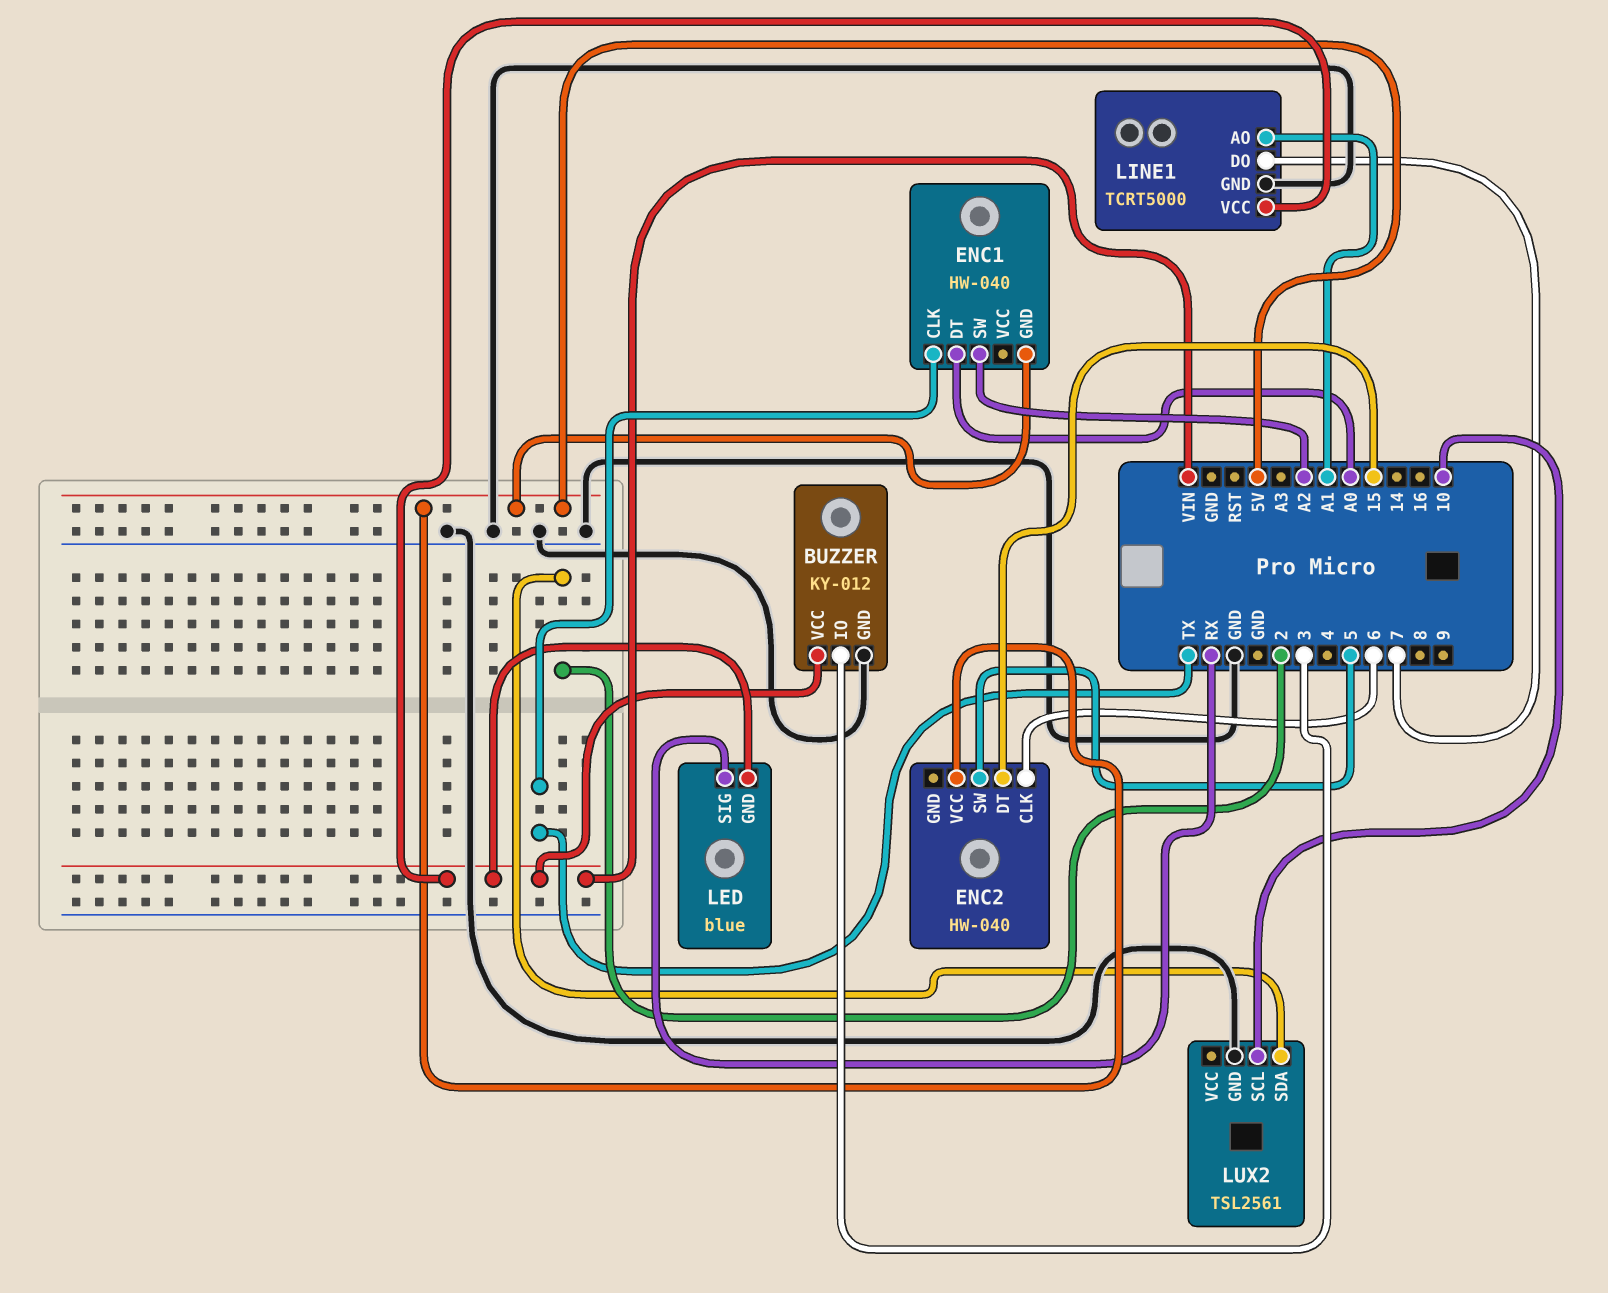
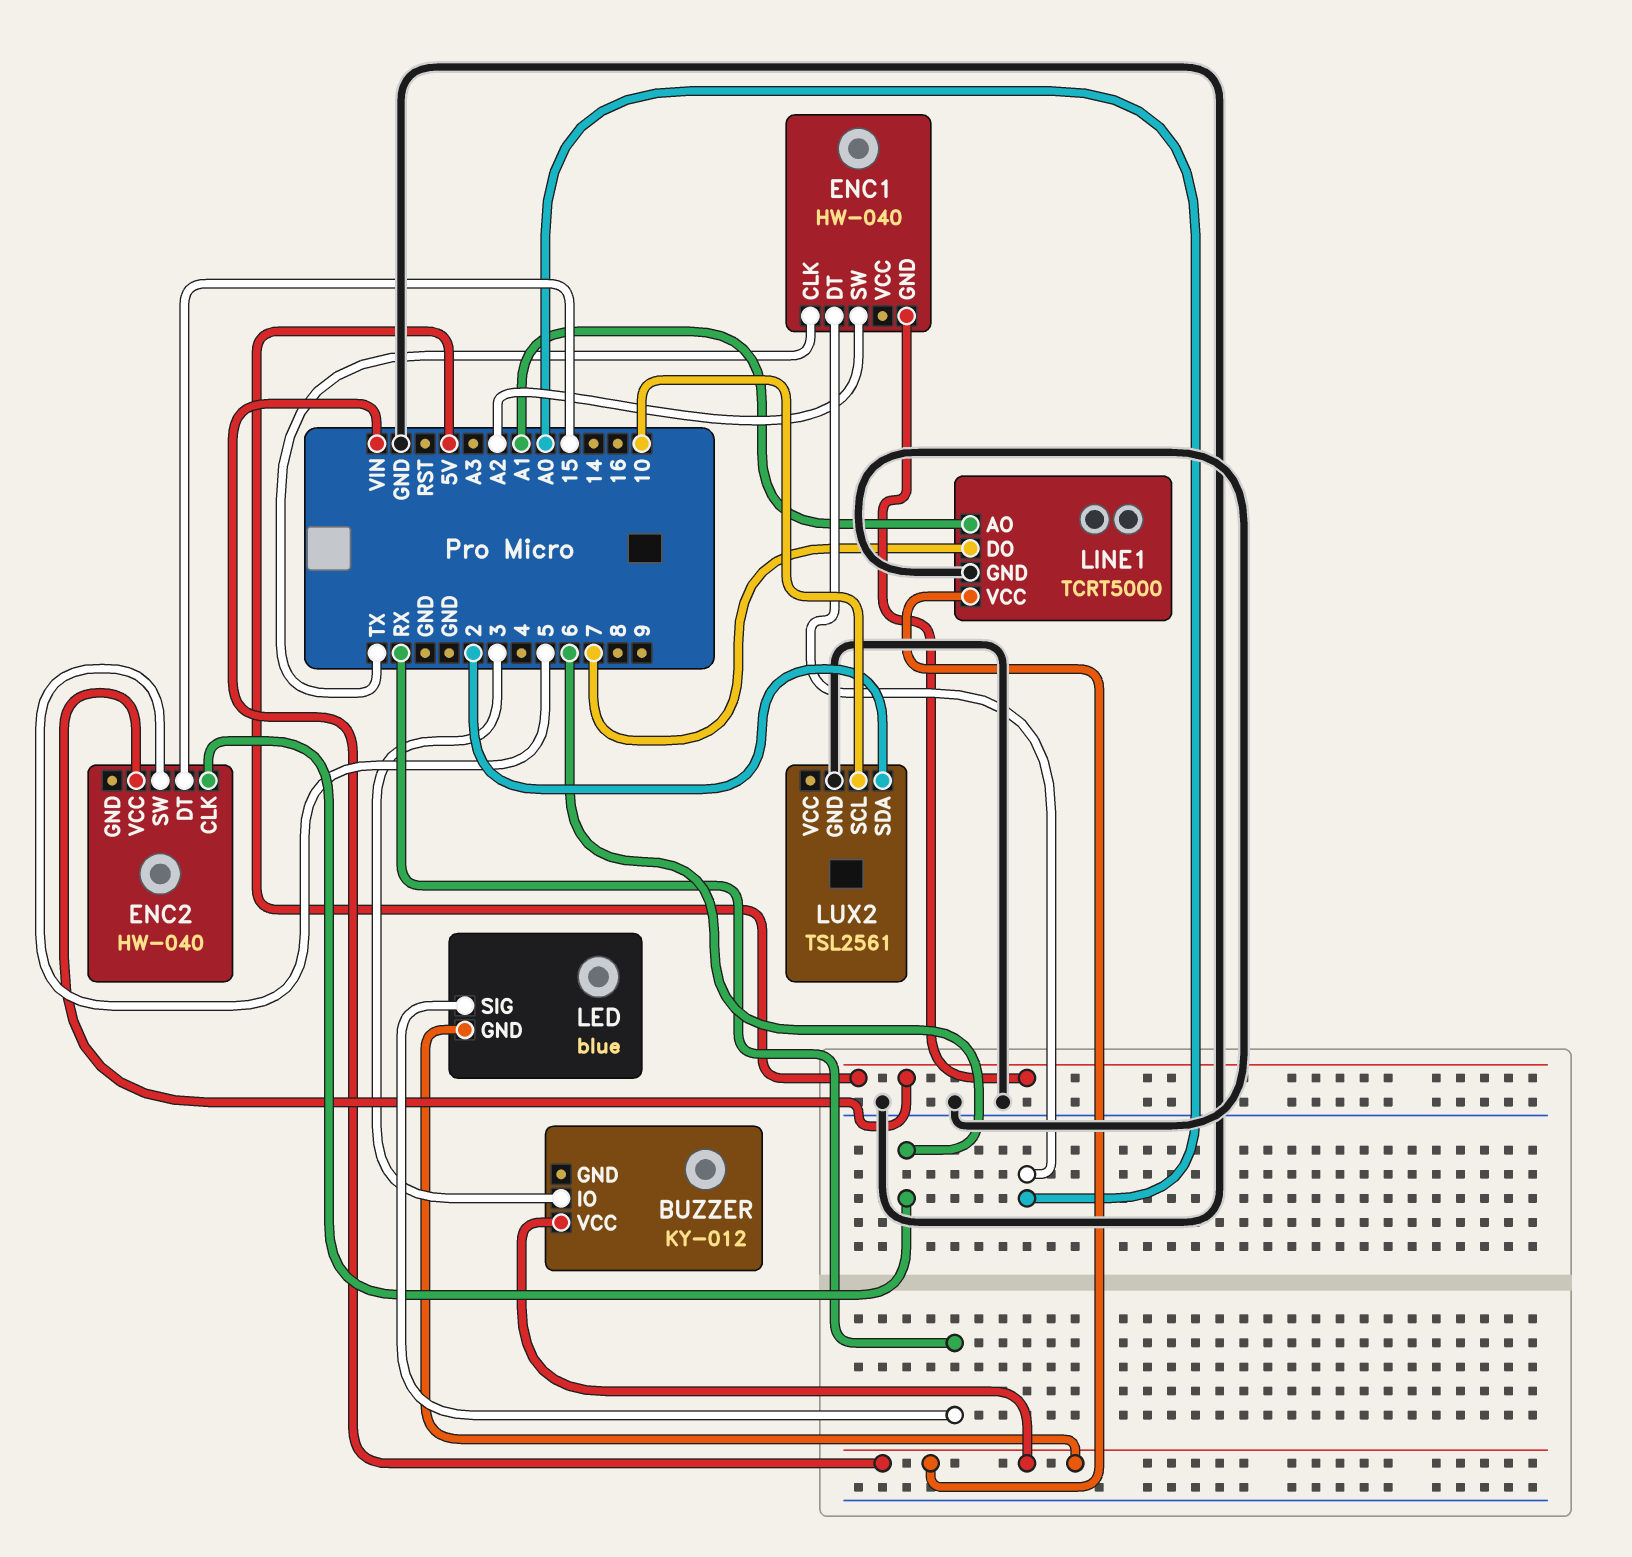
BUZZER pin GND: GND -> none

